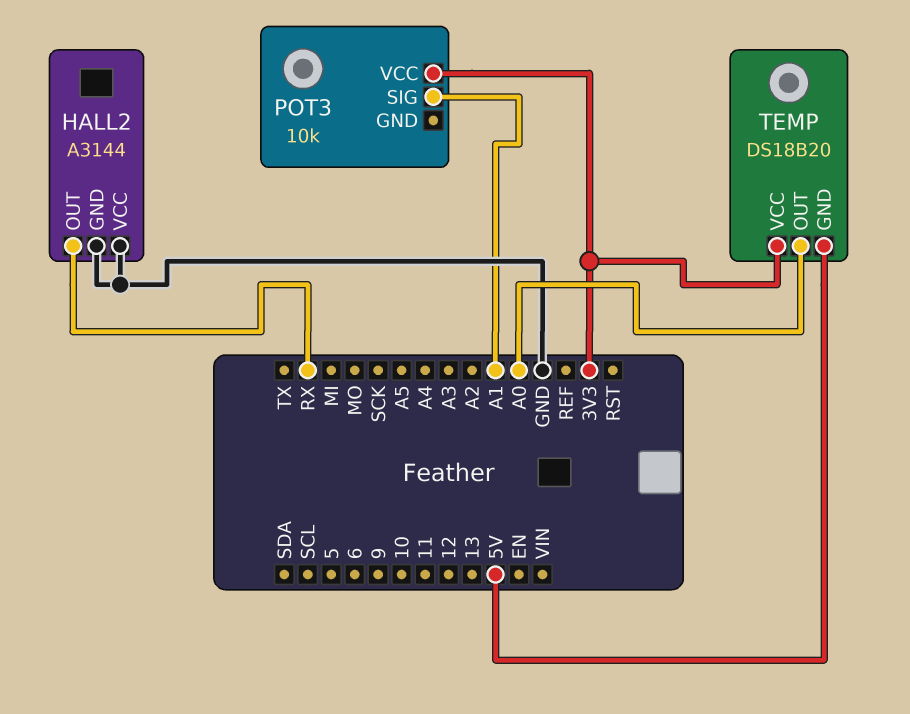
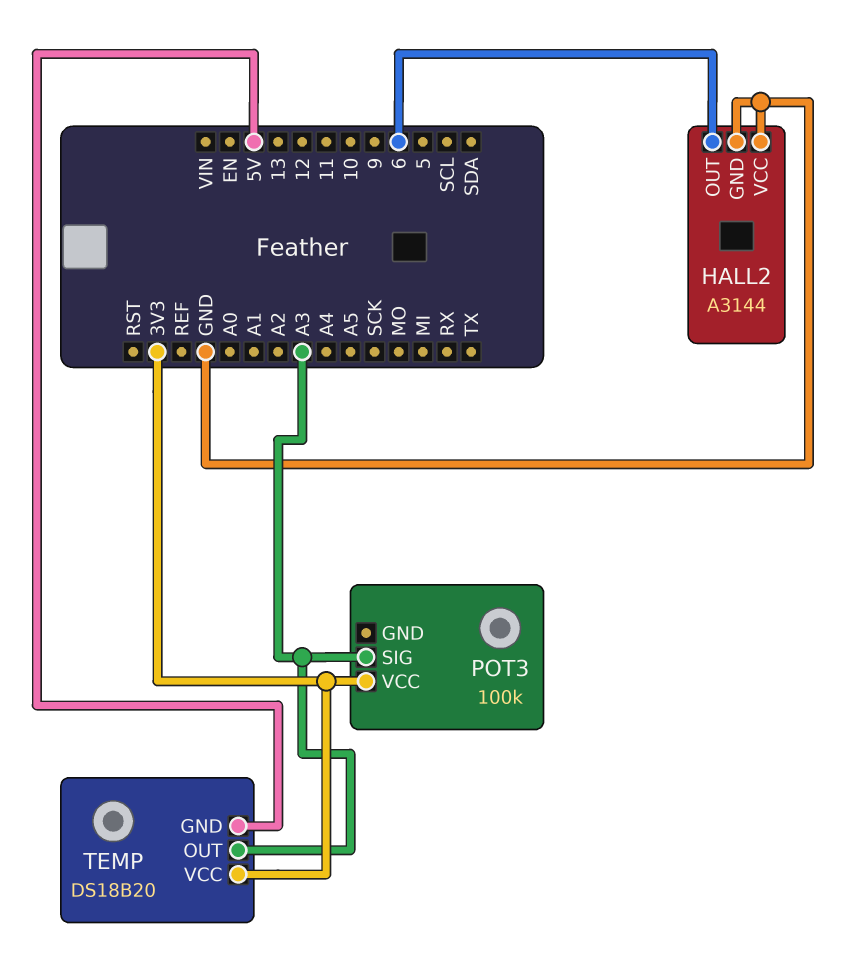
HALL2 pin OUT: RX -> 6
POT3: 10k -> 100k
POT3 pin SIG: A1 -> A3
TEMP pin OUT: A0 -> A3

